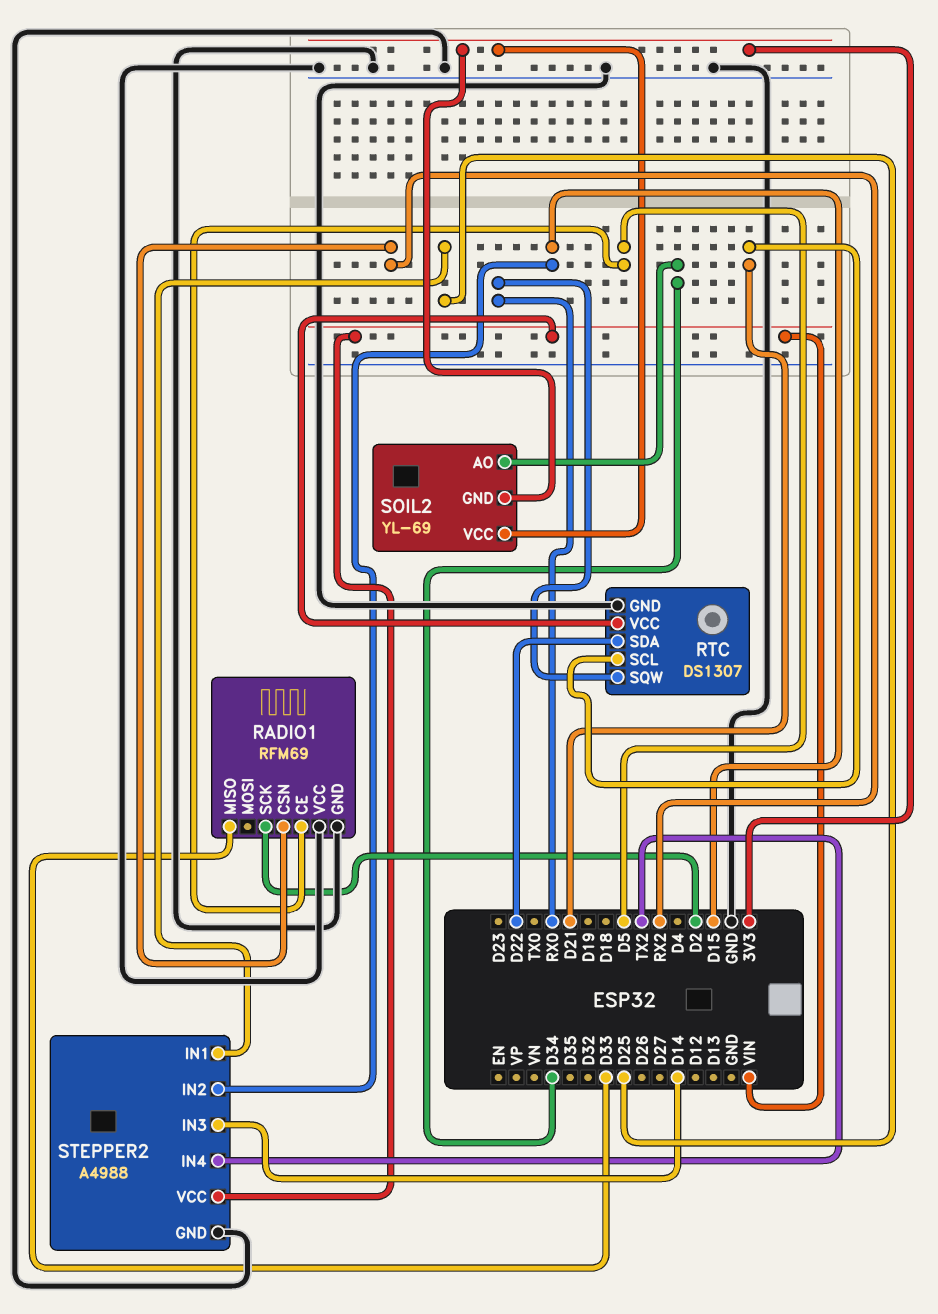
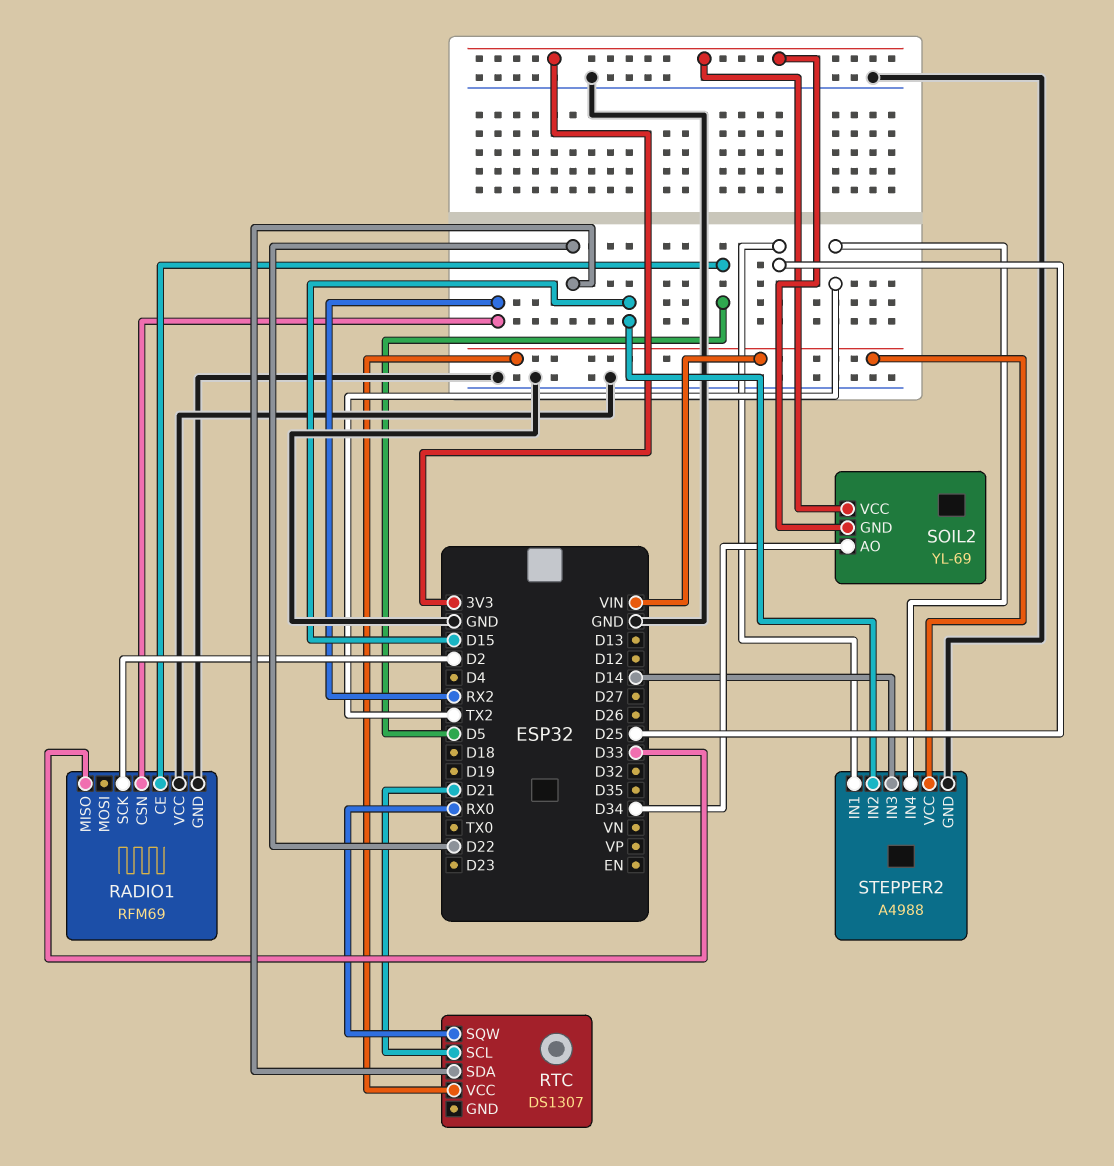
RTC pin GND: GND -> none

